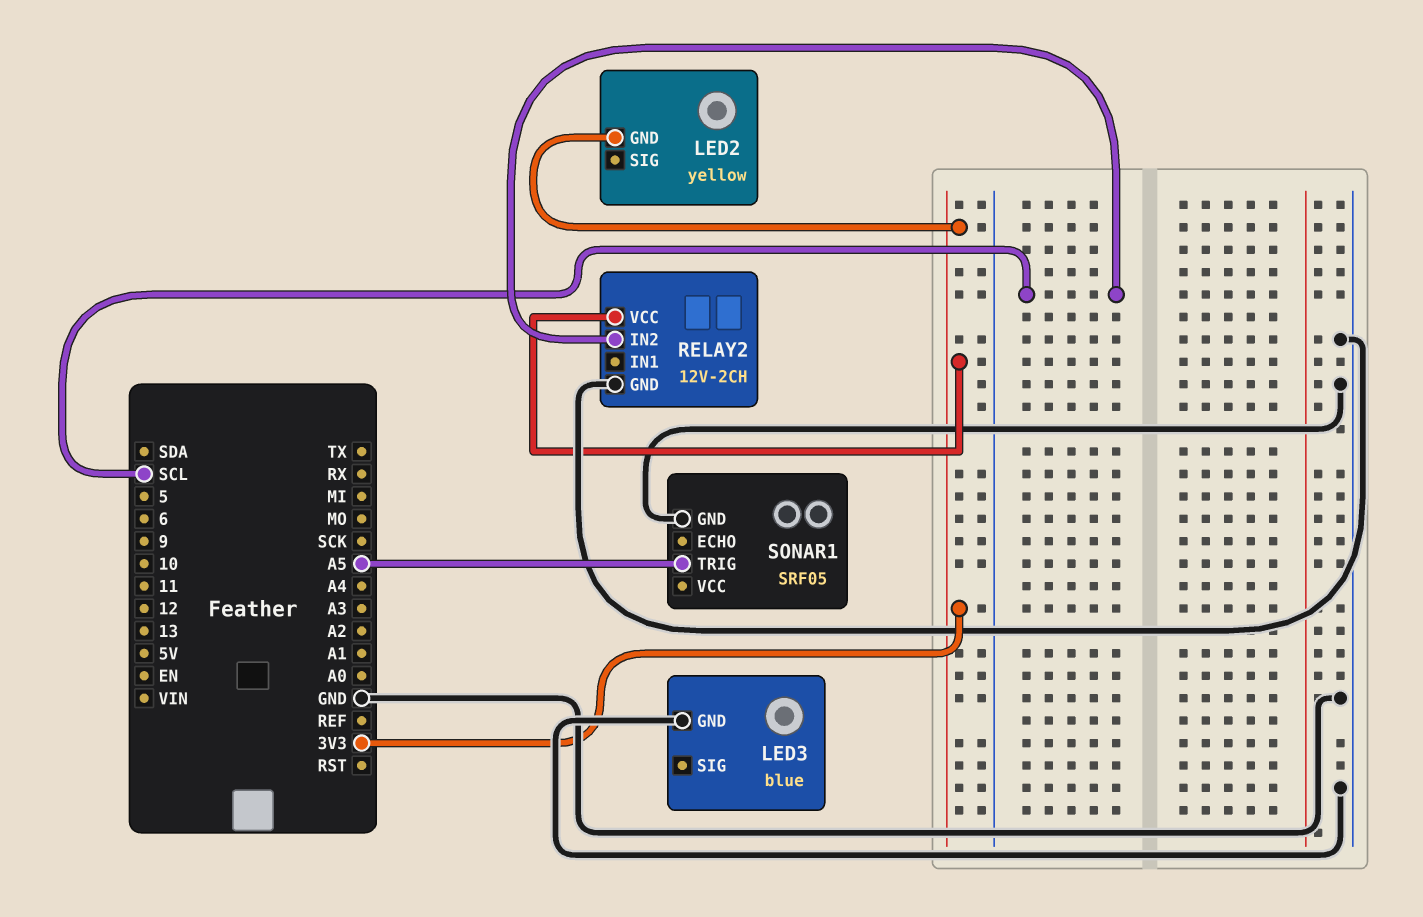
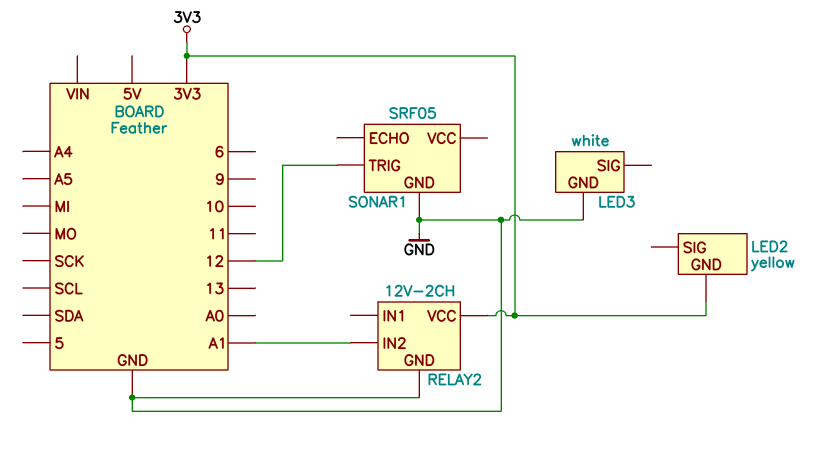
LED3: blue -> white
RELAY2 pin IN2: SCL -> A1
SONAR1 pin TRIG: A5 -> 12

